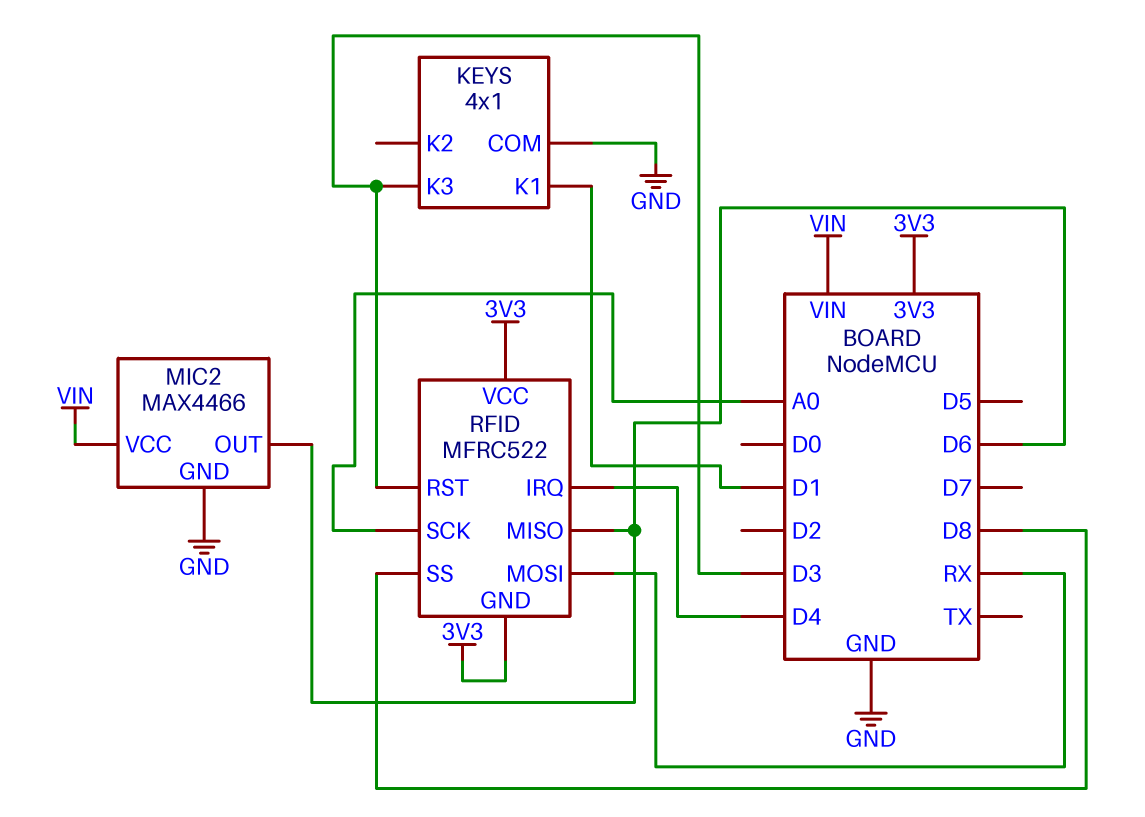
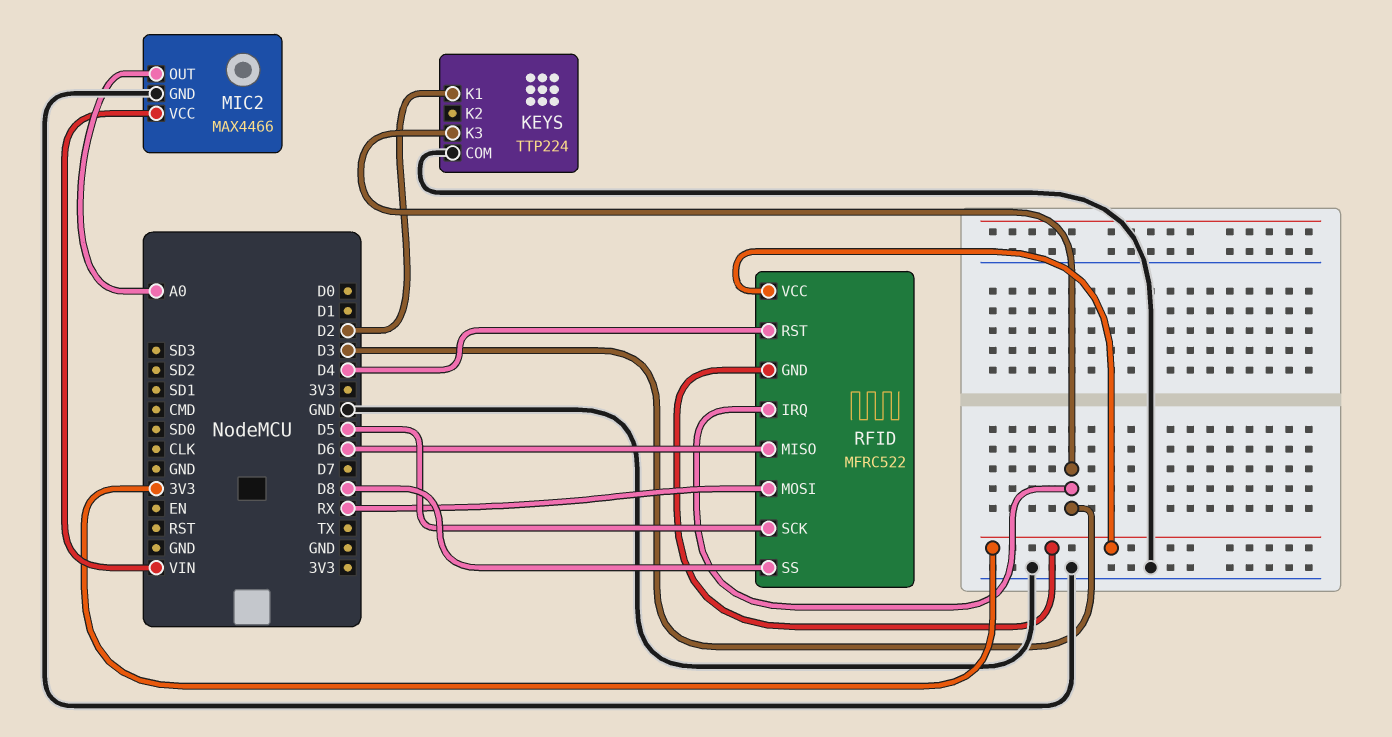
KEYS: 4x1 -> TTP224
KEYS pin K1: D1 -> D2
MIC2 pin OUT: D6 -> A0
RFID pin IRQ: D4 -> D3
RFID pin RST: D3 -> D4
RFID pin SCK: A0 -> D5

